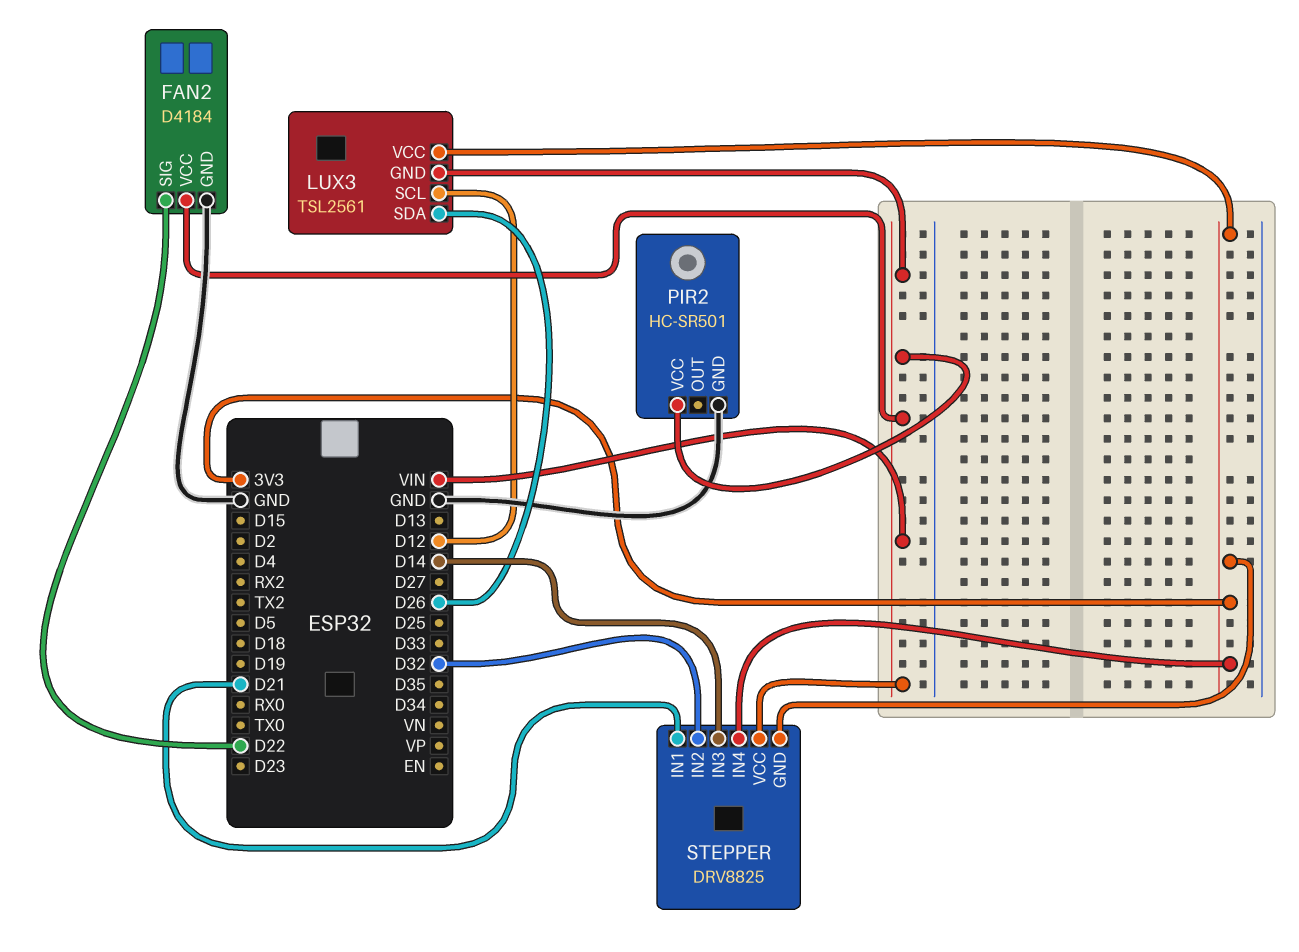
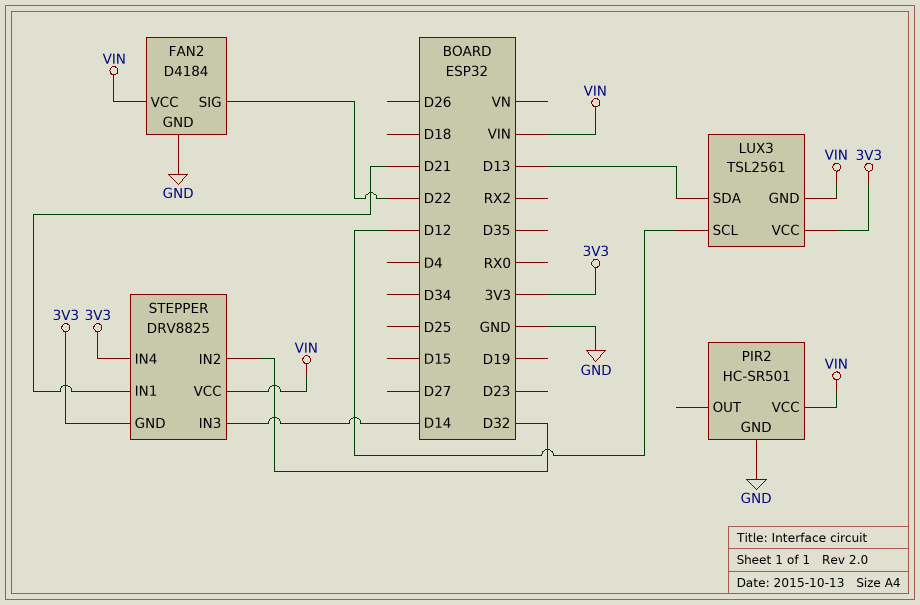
LUX3 pin SDA: D26 -> D13

